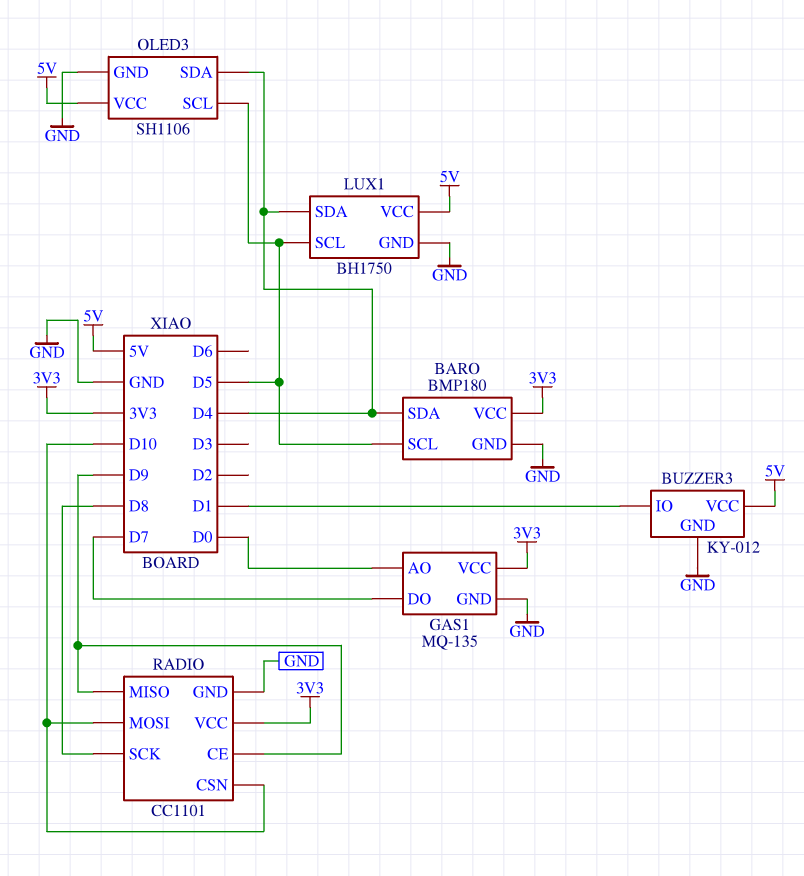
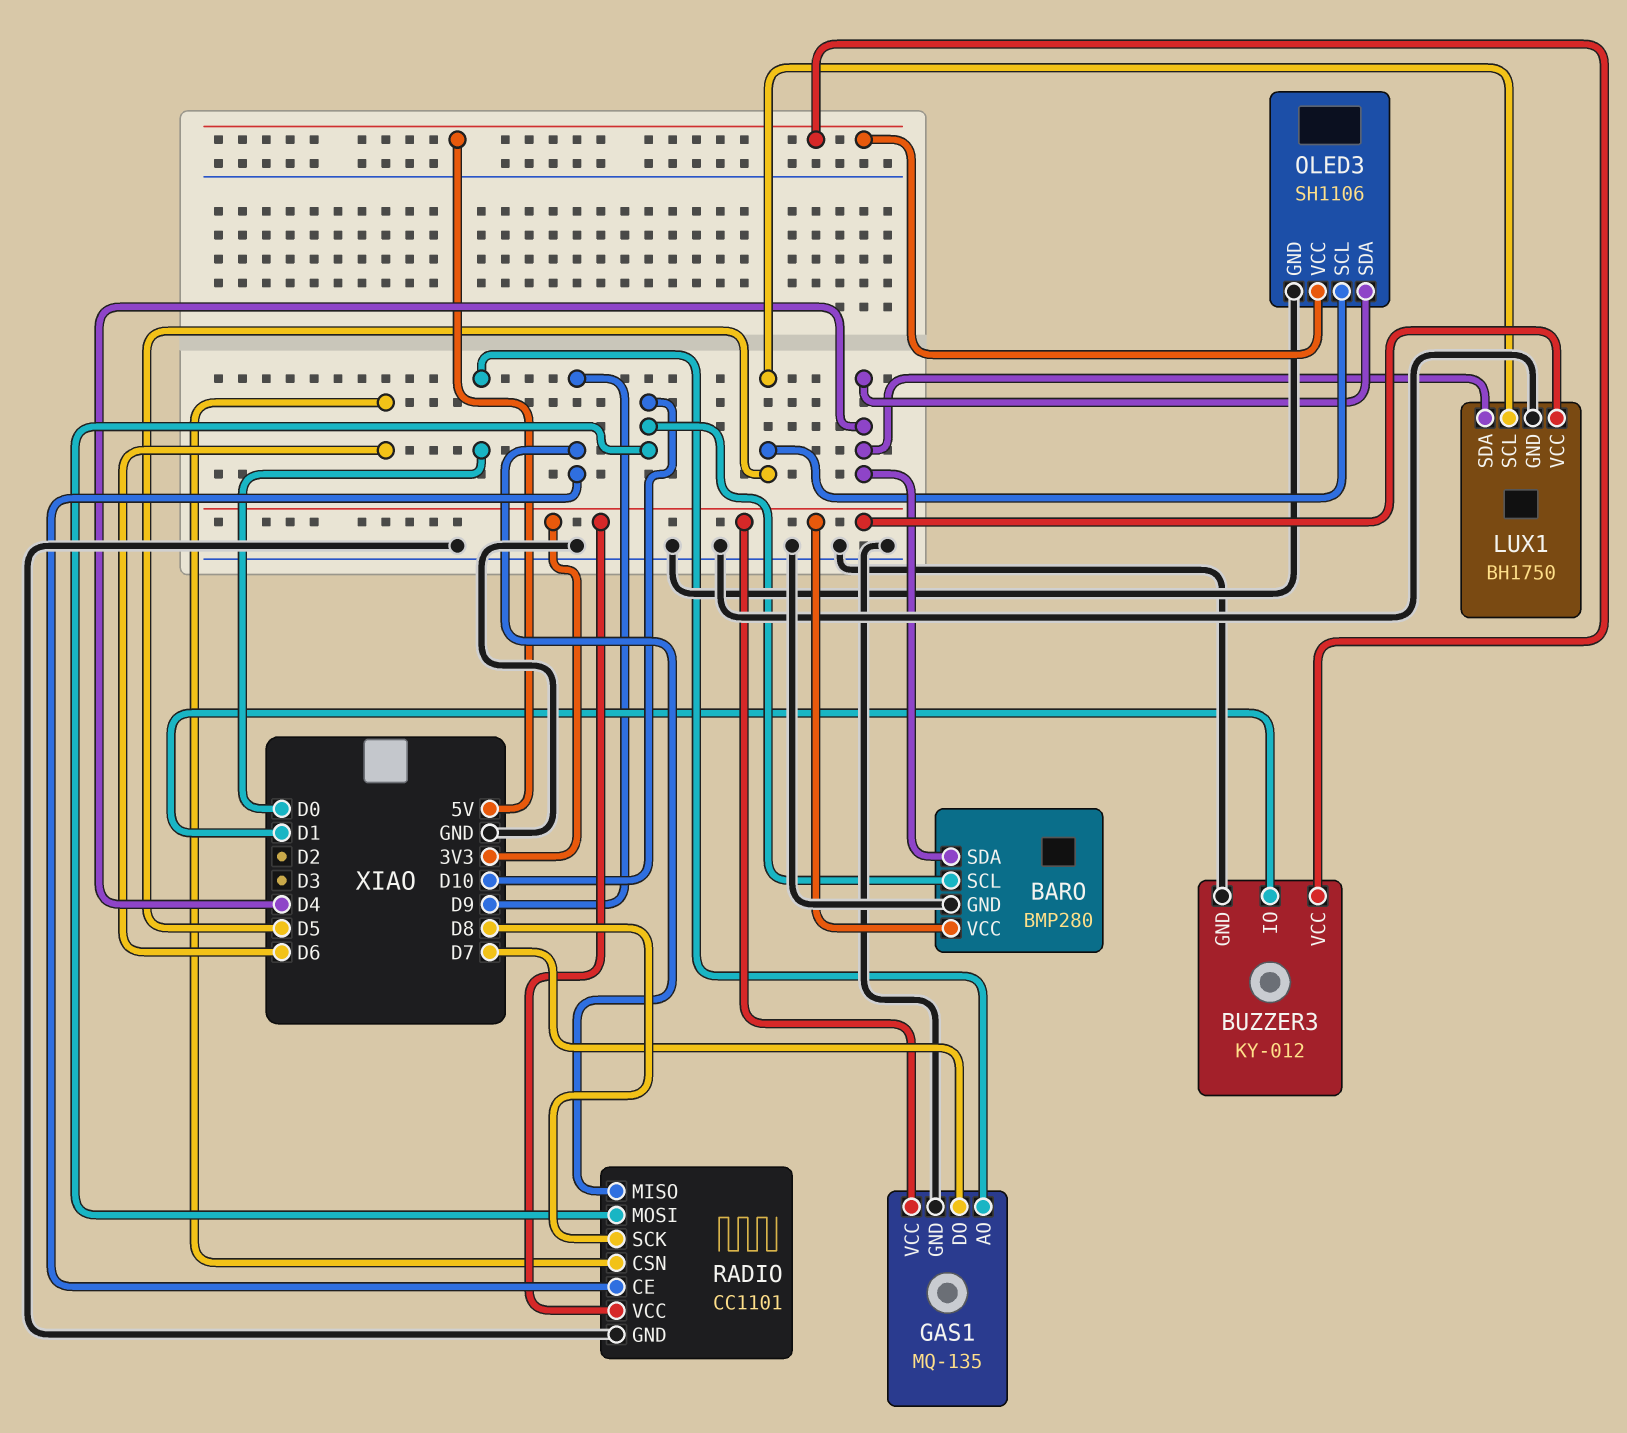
BARO: BMP180 -> BMP280
BARO pin SCL: D5 -> D10
LUX1 pin VCC: 5V -> 3V3
RADIO pin CSN: D10 -> D6

